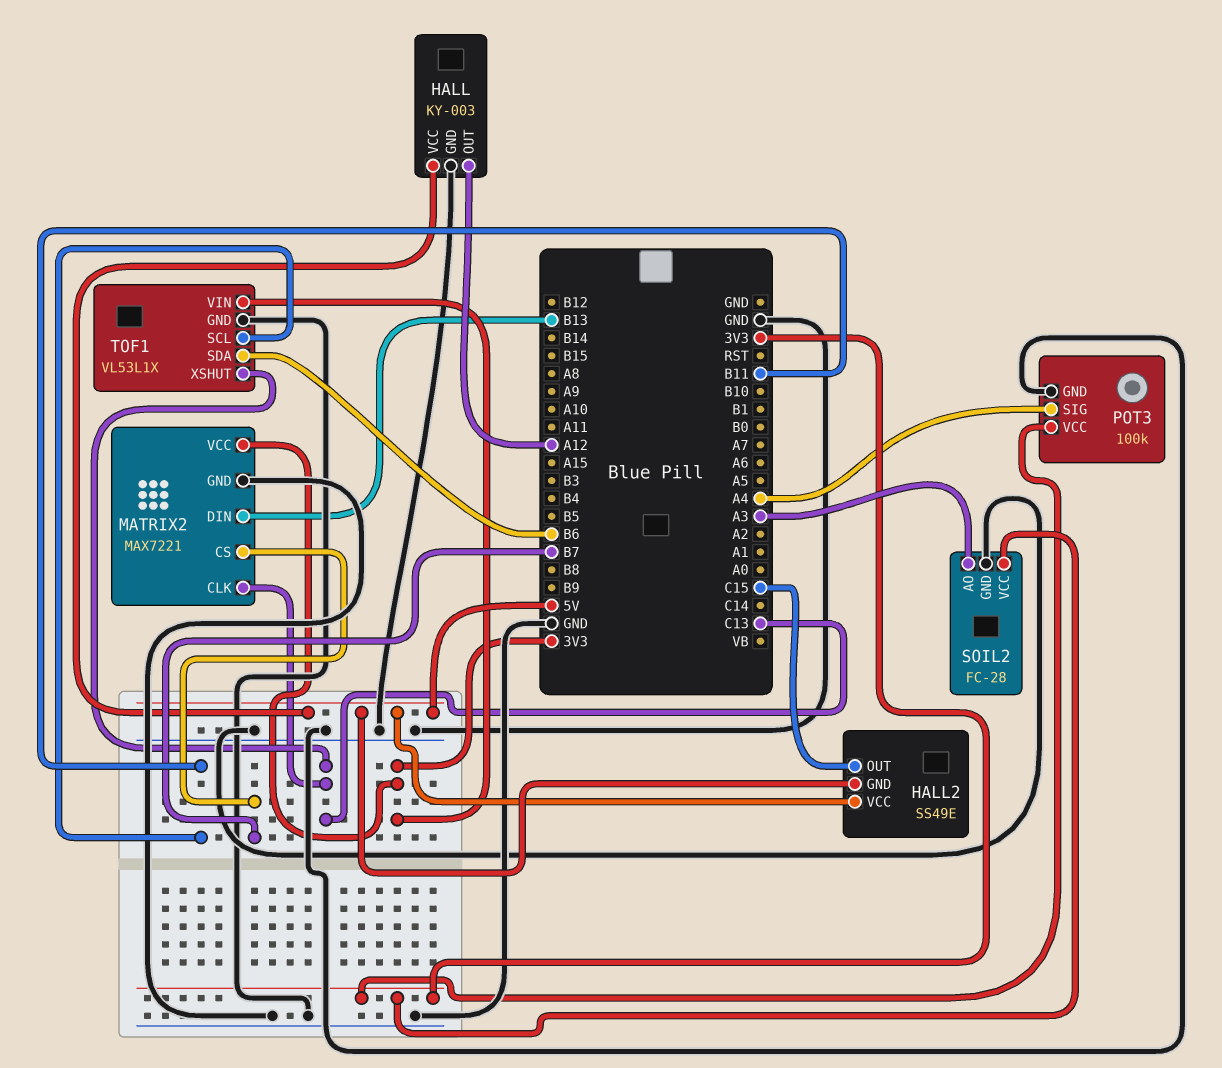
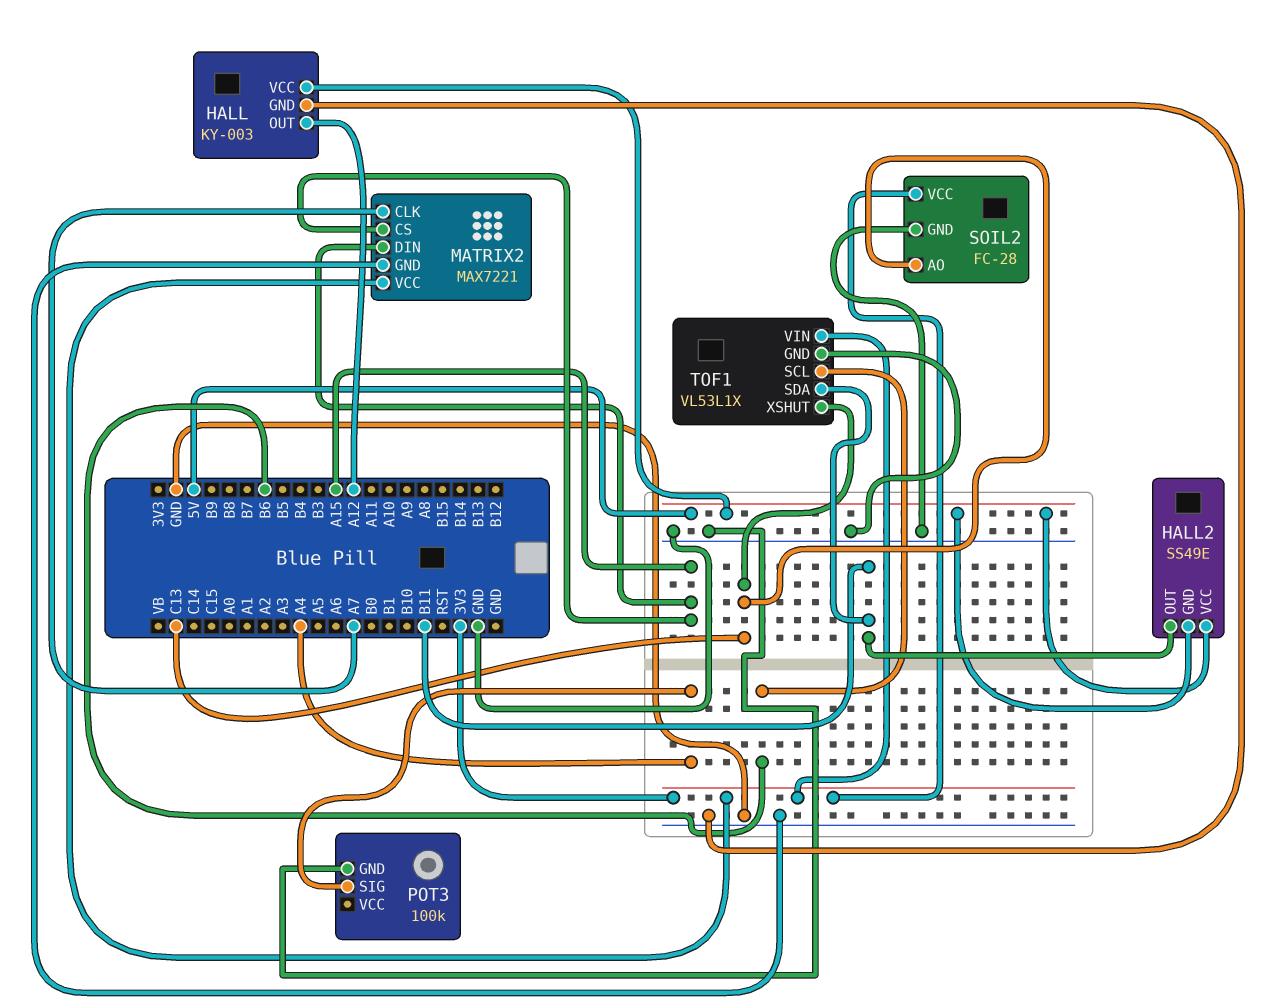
HALL2 pin OUT: C15 -> B11
MATRIX2 pin CLK: C13 -> A7
MATRIX2 pin CS: B7 -> A15
MATRIX2 pin DIN: B13 -> A15
POT3 pin VCC: 3V3 -> none
SOIL2 pin AO: A3 -> C13
TOF1 pin SCL: B11 -> B6
TOF1 pin SDA: B6 -> B11

